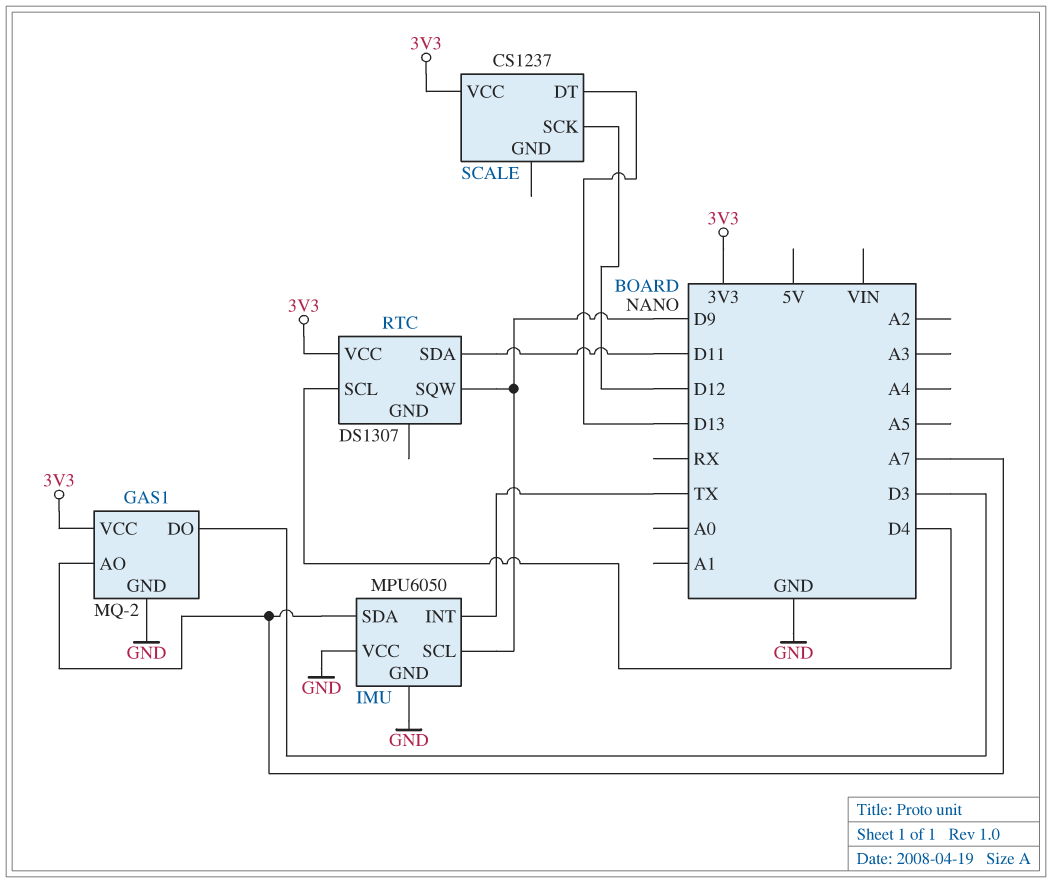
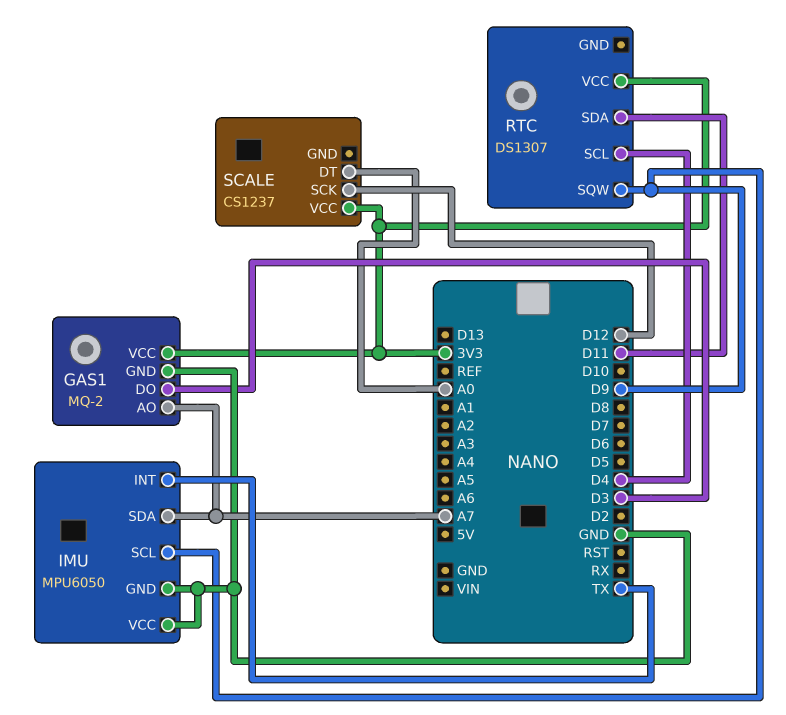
SCALE pin DT: D13 -> A0

